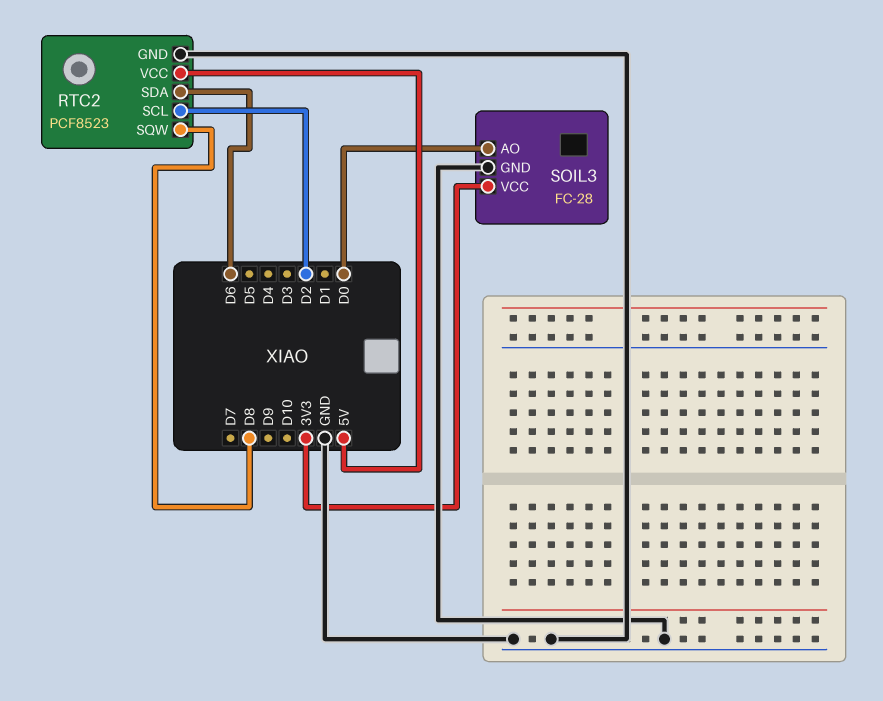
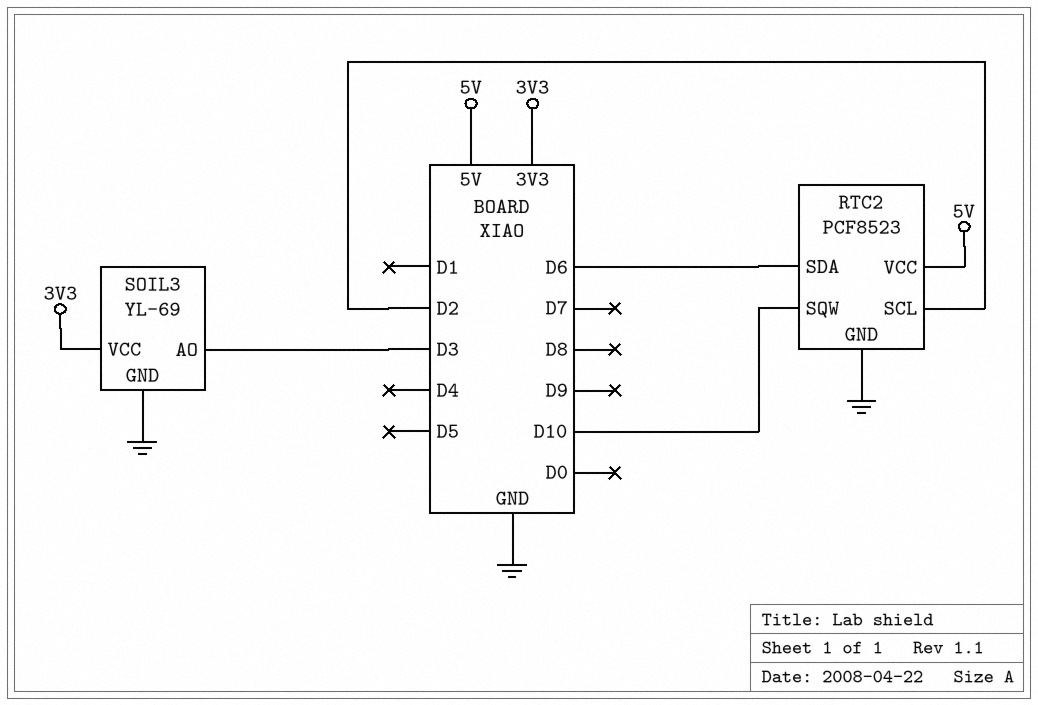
RTC2 pin SQW: D8 -> D10
SOIL3: FC-28 -> YL-69
SOIL3 pin AO: D0 -> D3

